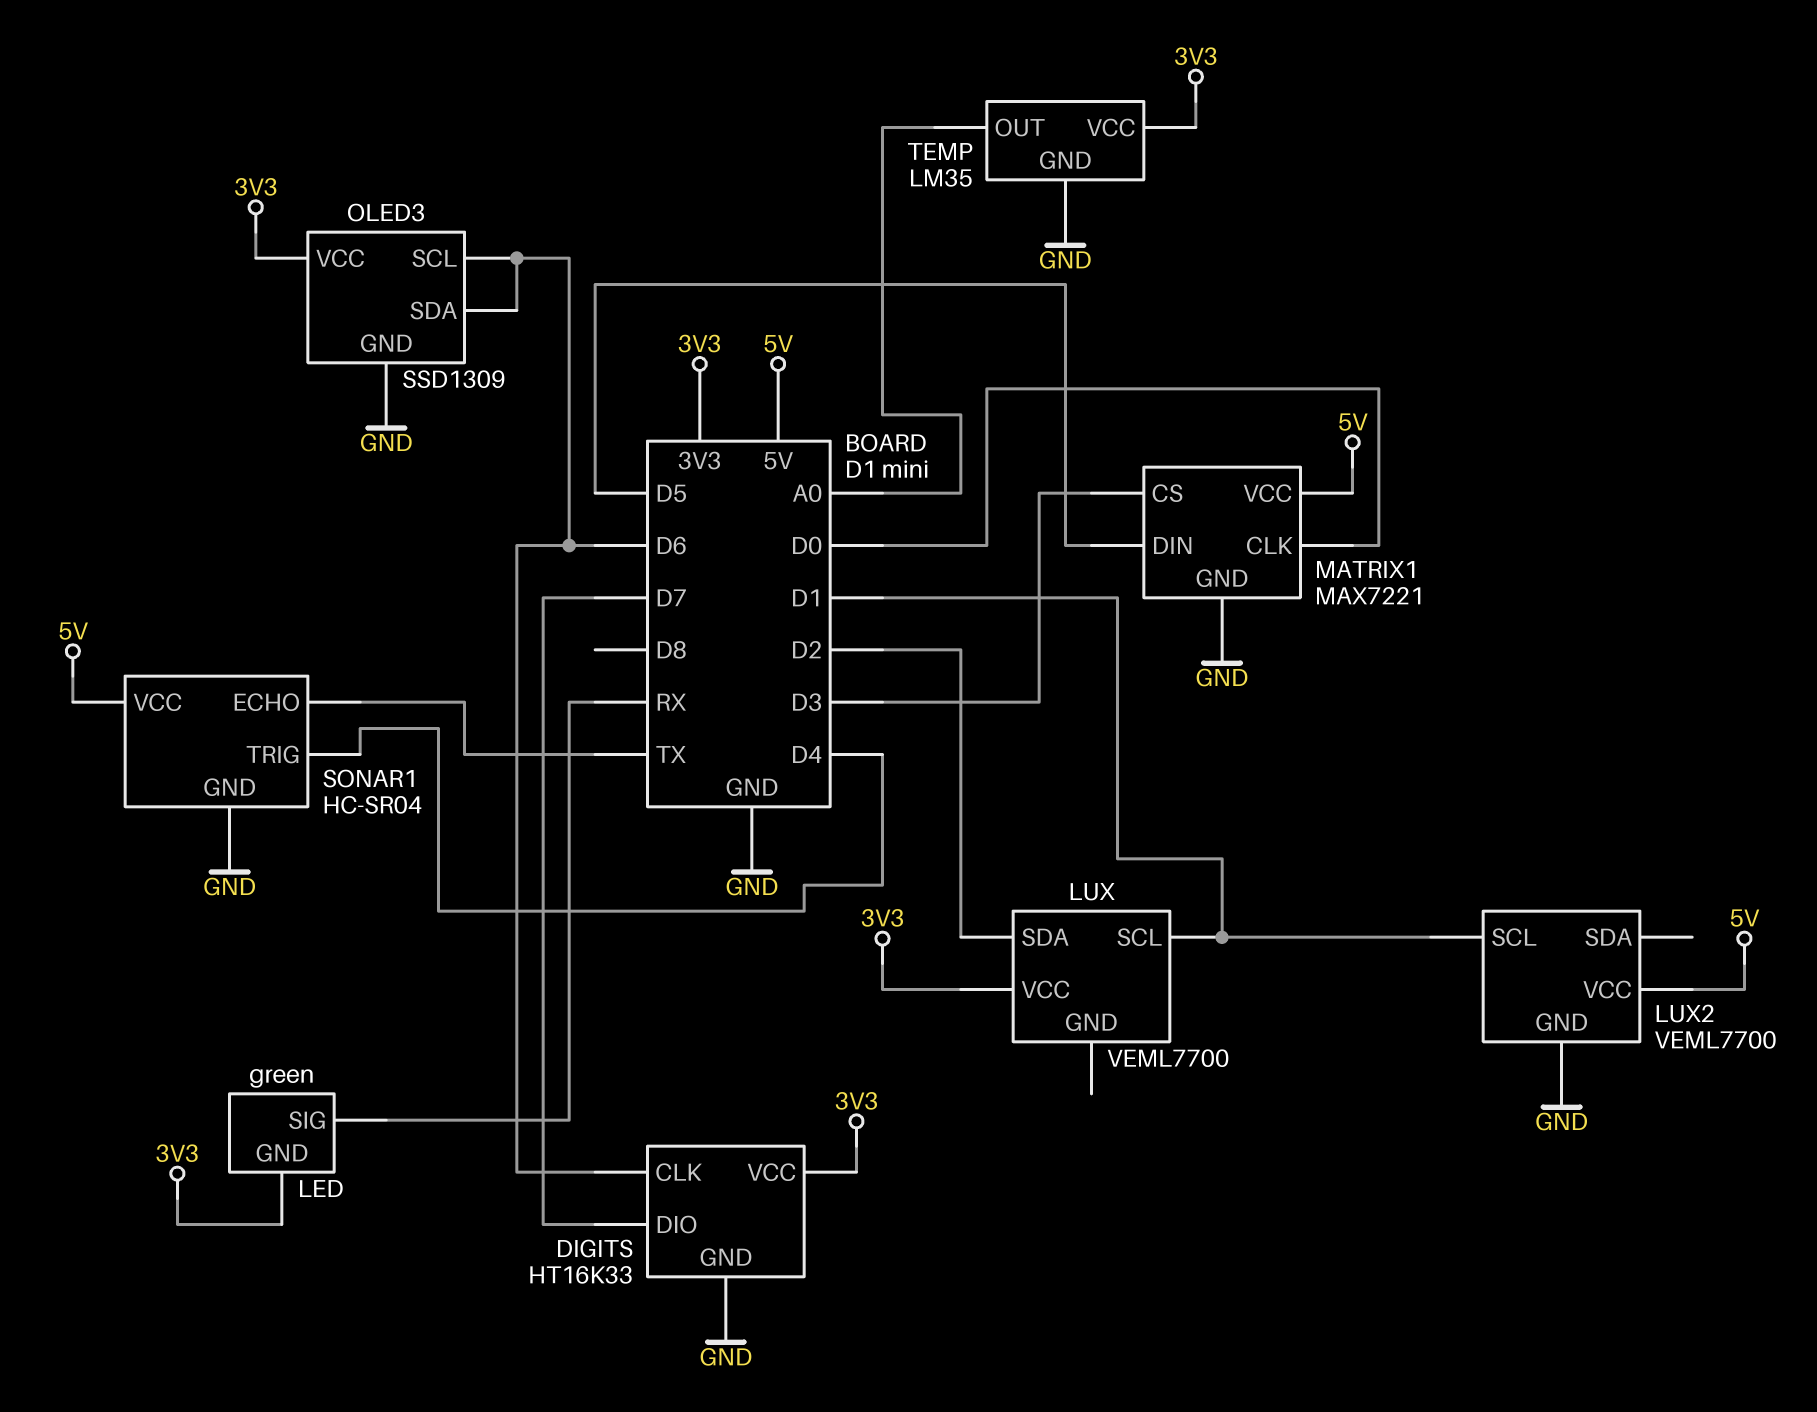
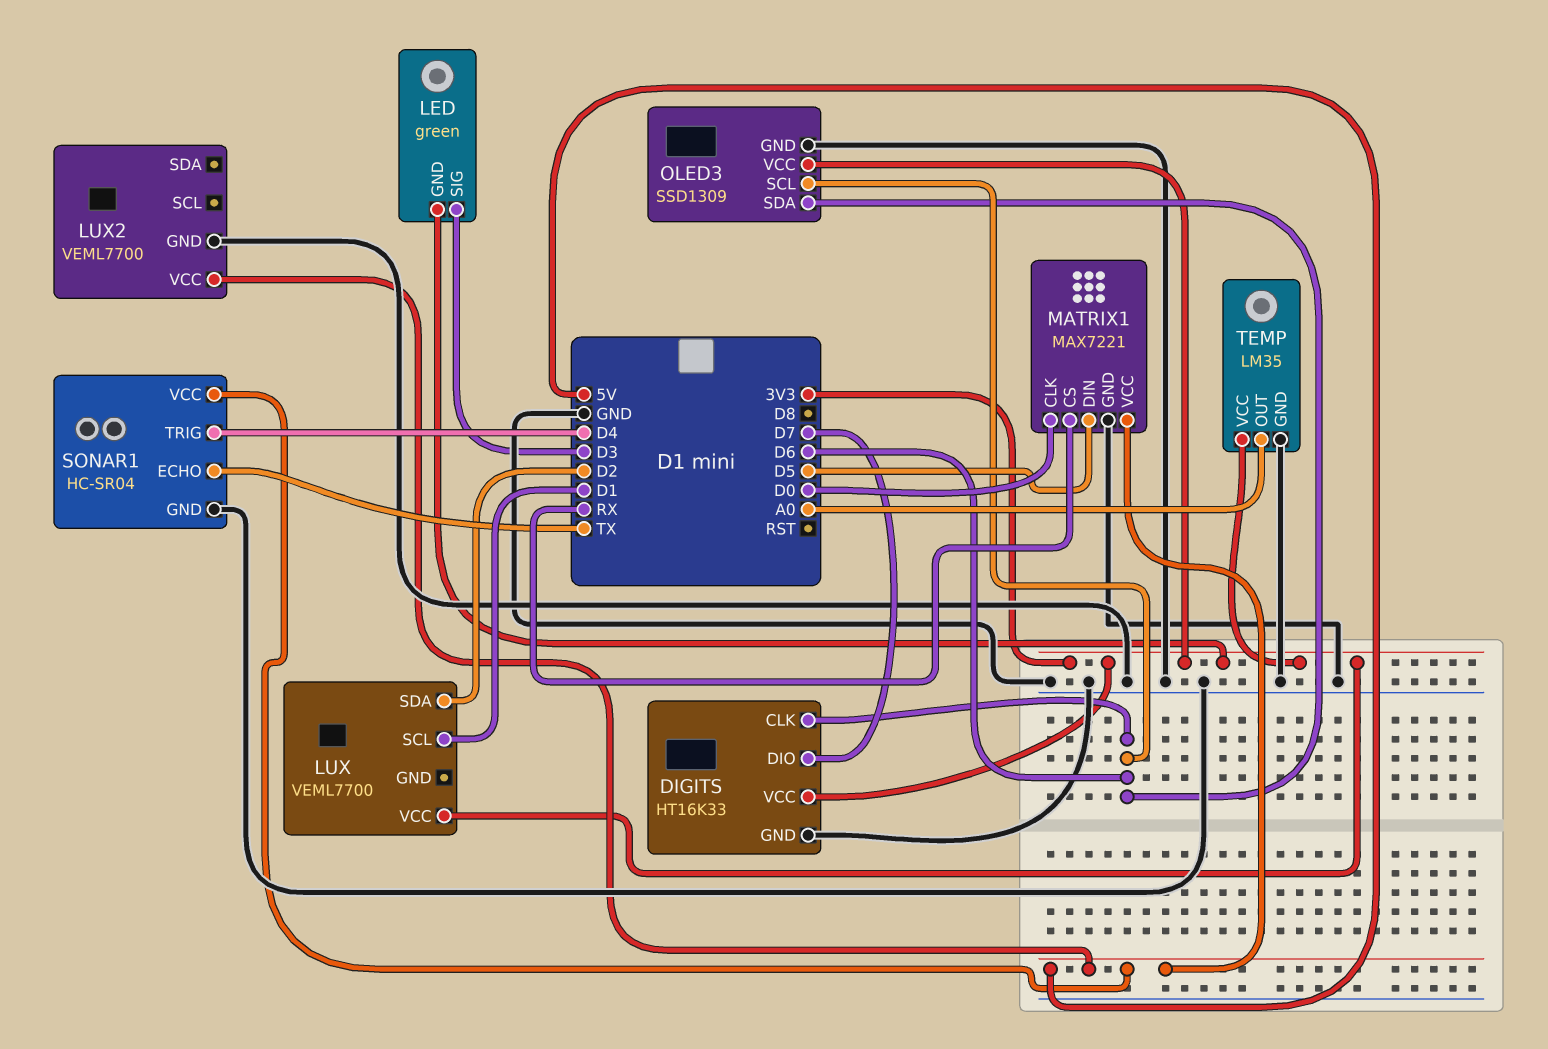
LED pin SIG: RX -> D3
LUX2 pin SCL: D1 -> none
MATRIX1 pin CS: D3 -> RX

